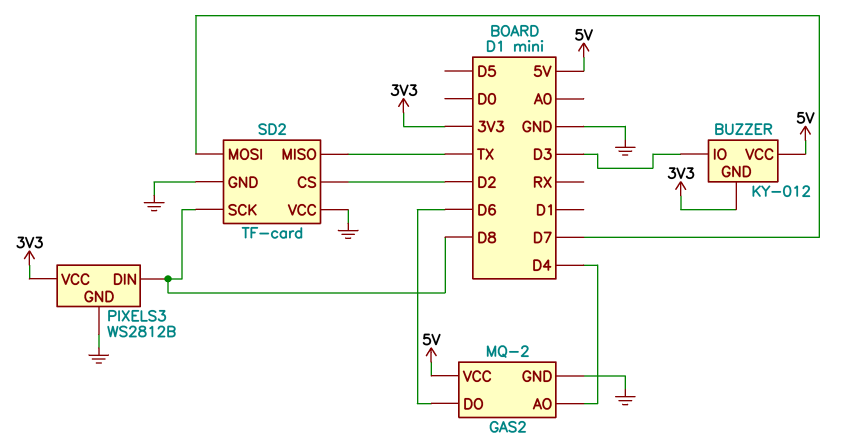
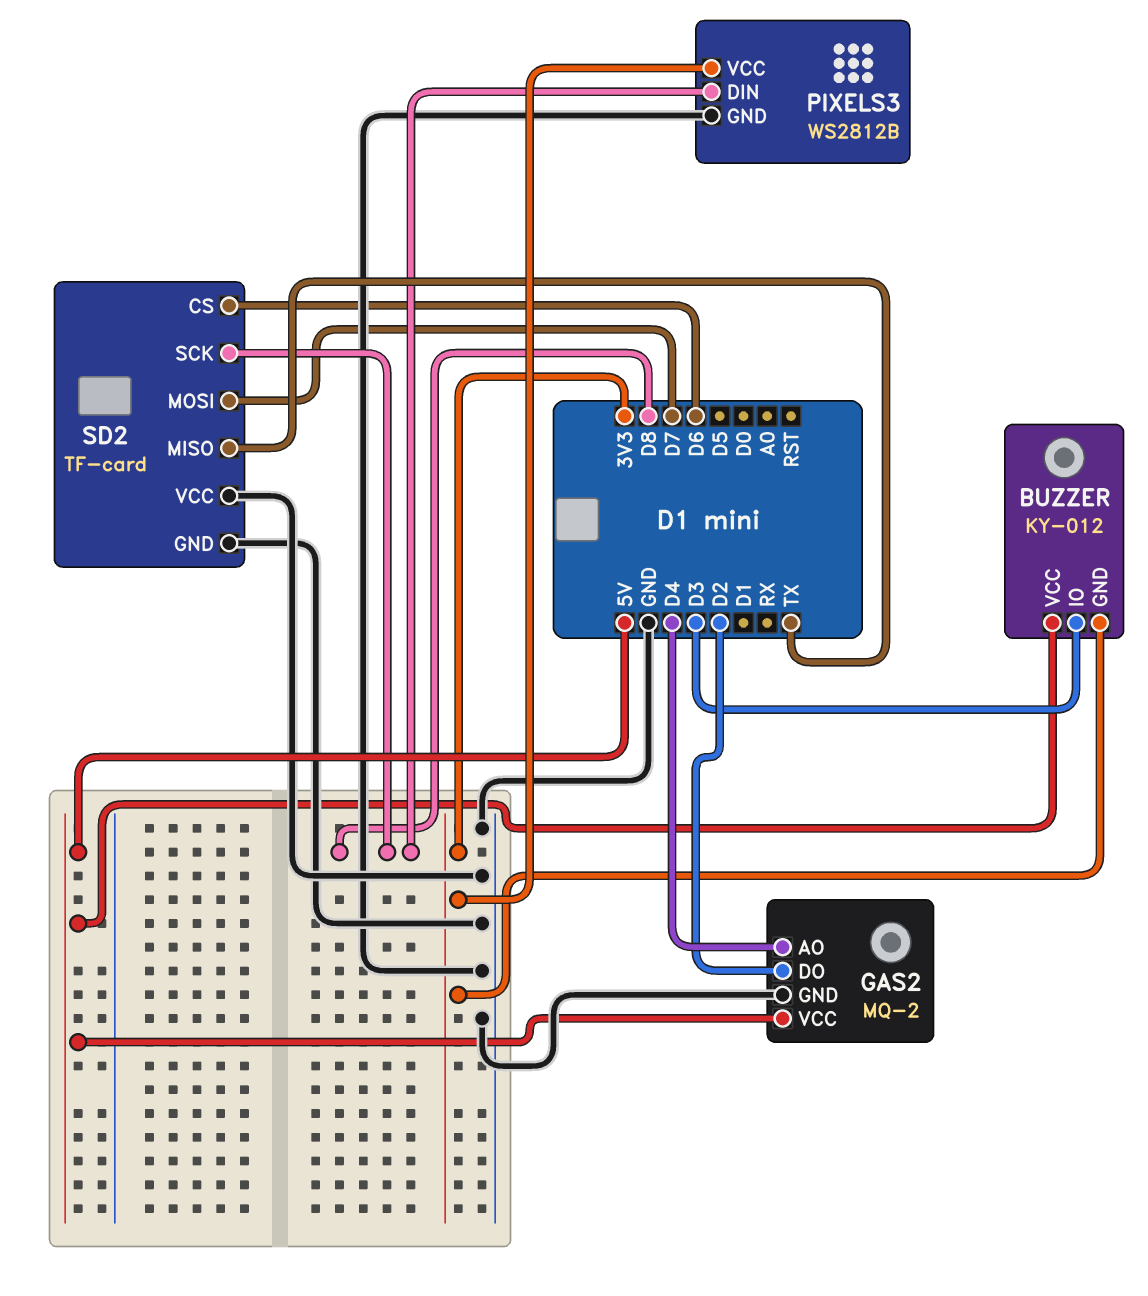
GAS2 pin DO: D6 -> D2
SD2 pin CS: D2 -> D6

